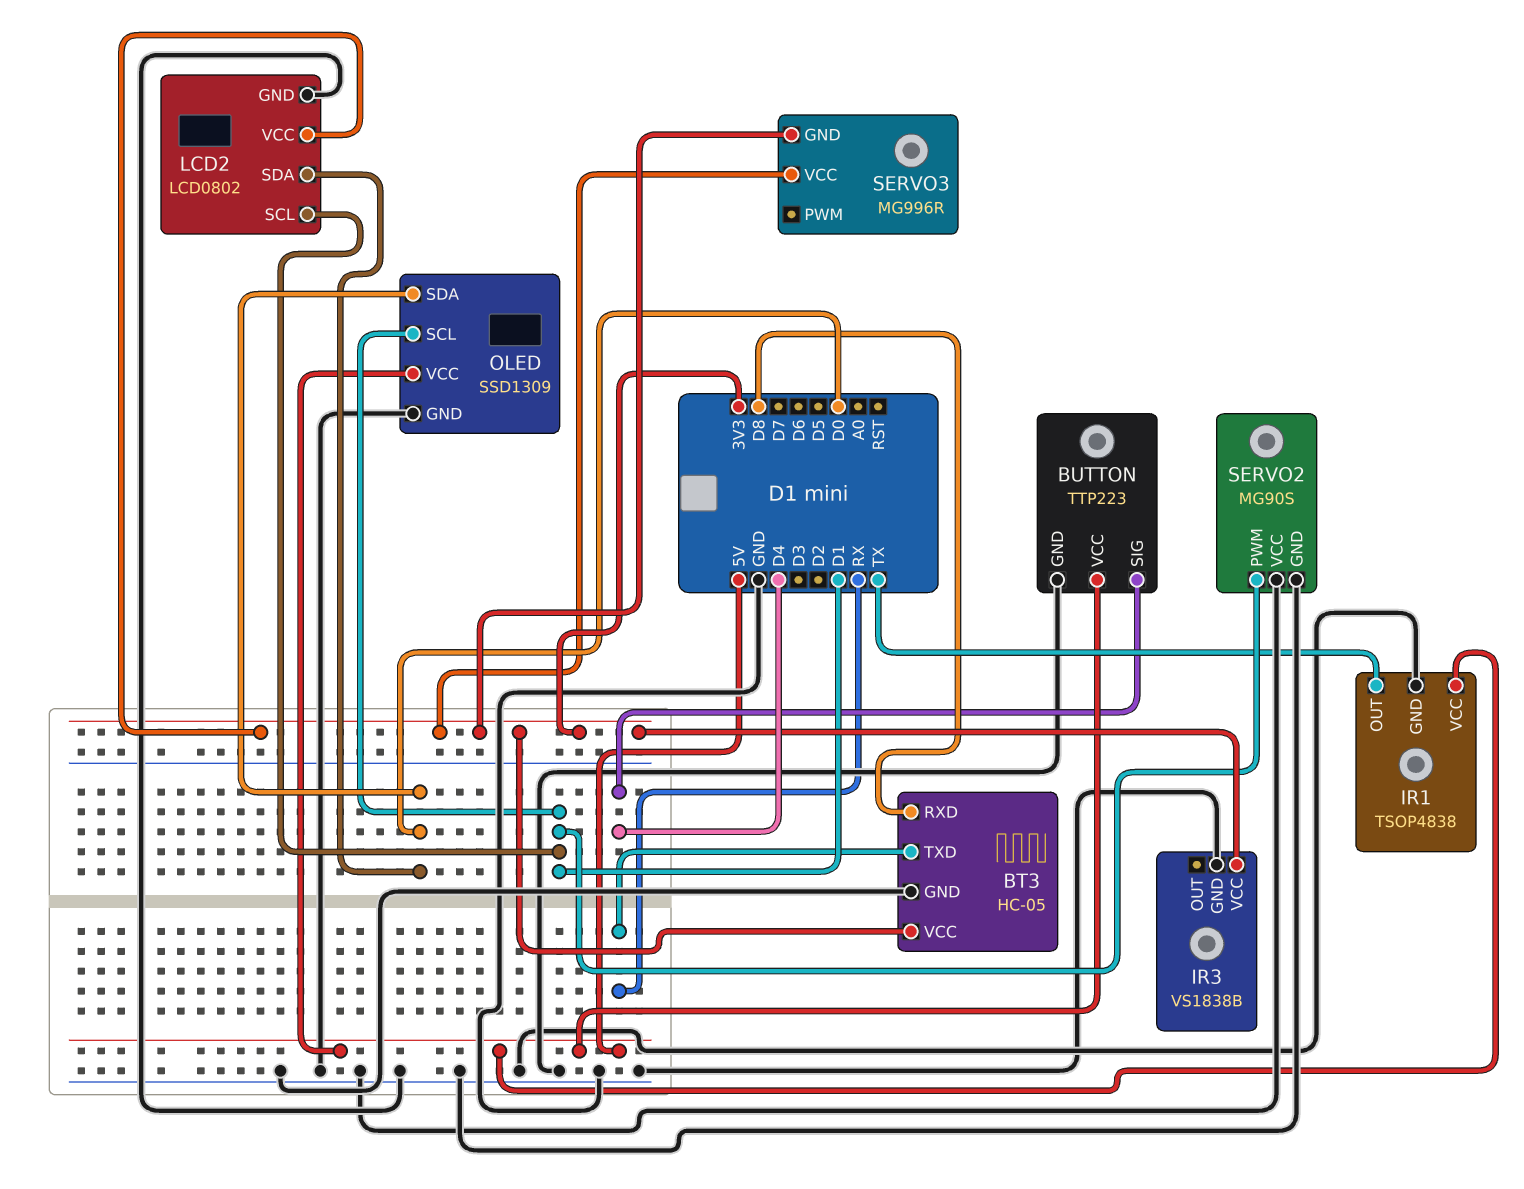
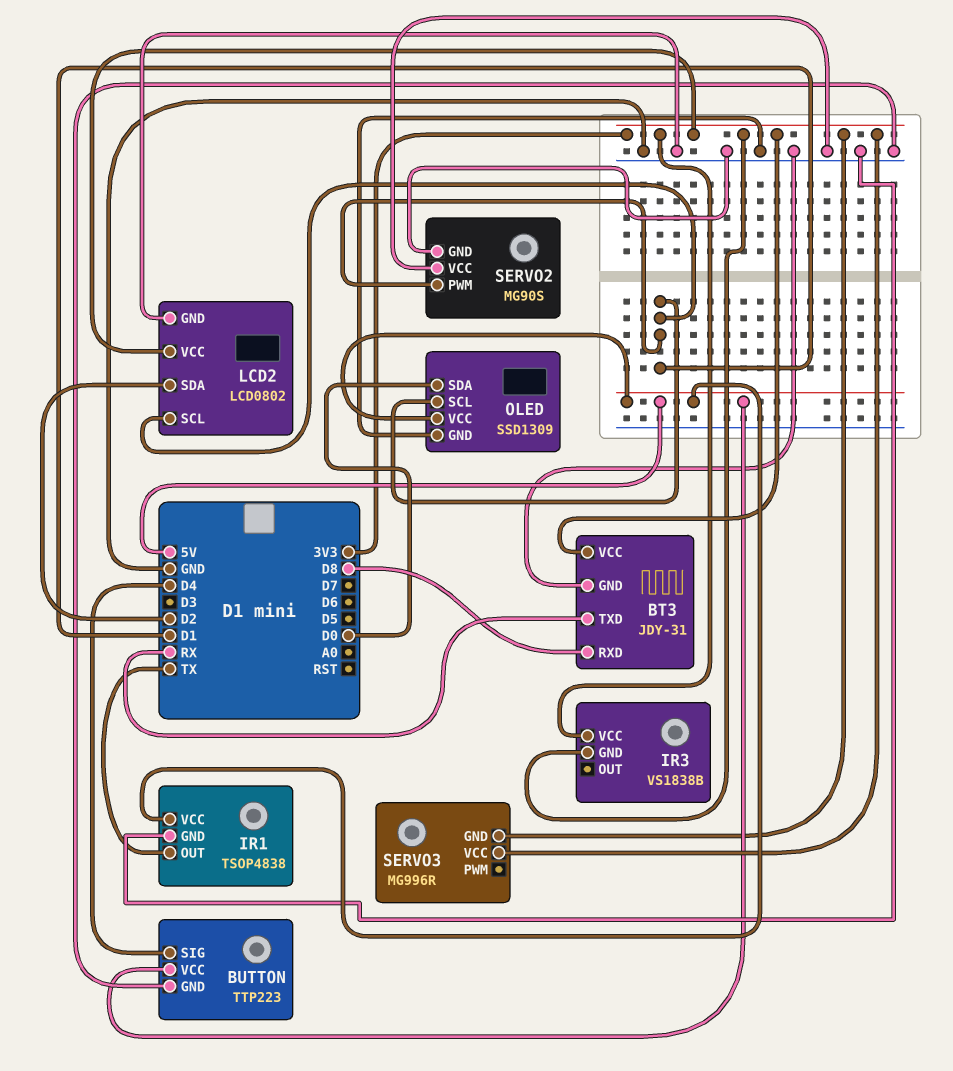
BT3: HC-05 -> JDY-31
IR3 pin GND: GND -> 3V3
LCD2 pin SDA: D0 -> D2

